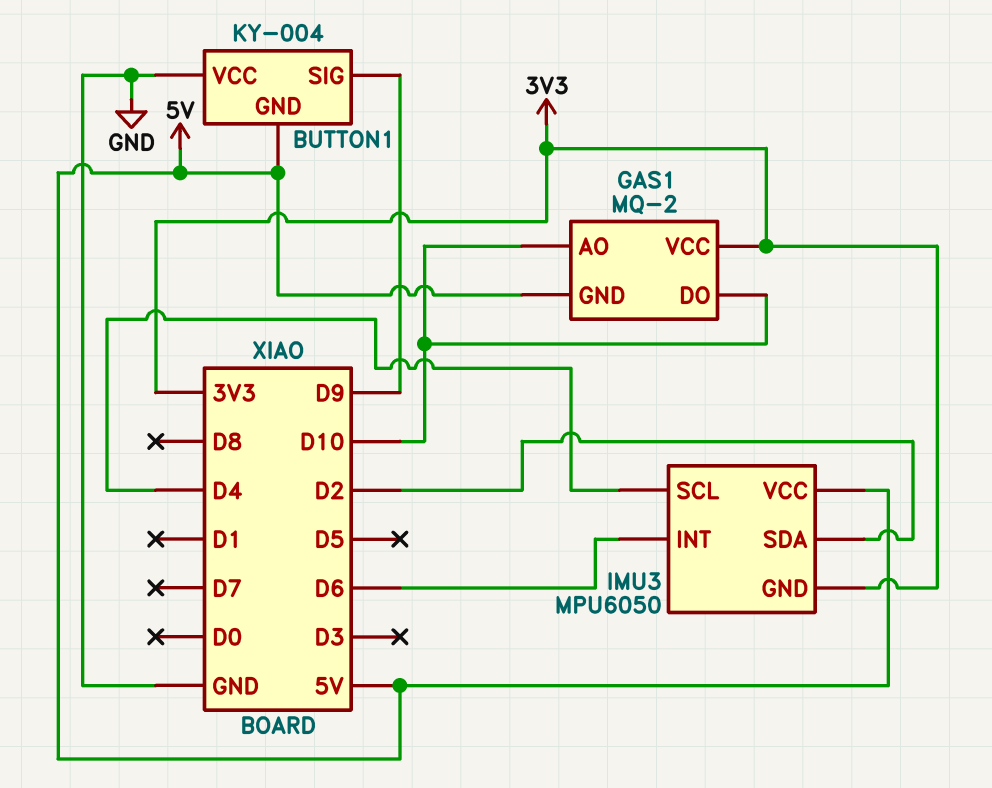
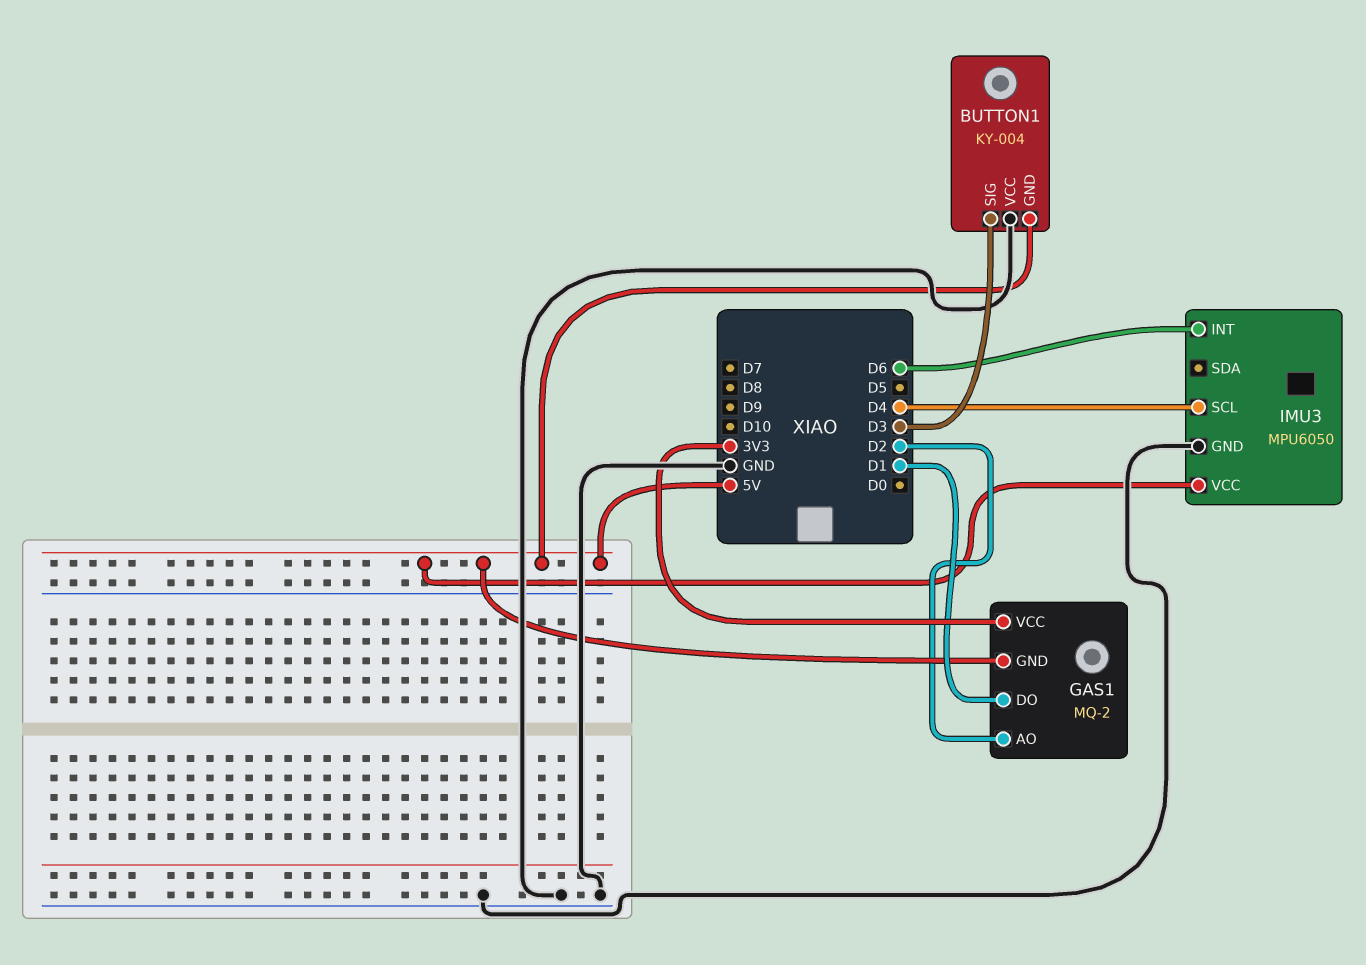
BUTTON1 pin SIG: D9 -> D3
GAS1 pin AO: D10 -> D2
GAS1 pin DO: D10 -> D1
IMU3 pin GND: 3V3 -> GND
IMU3 pin SDA: D2 -> none

